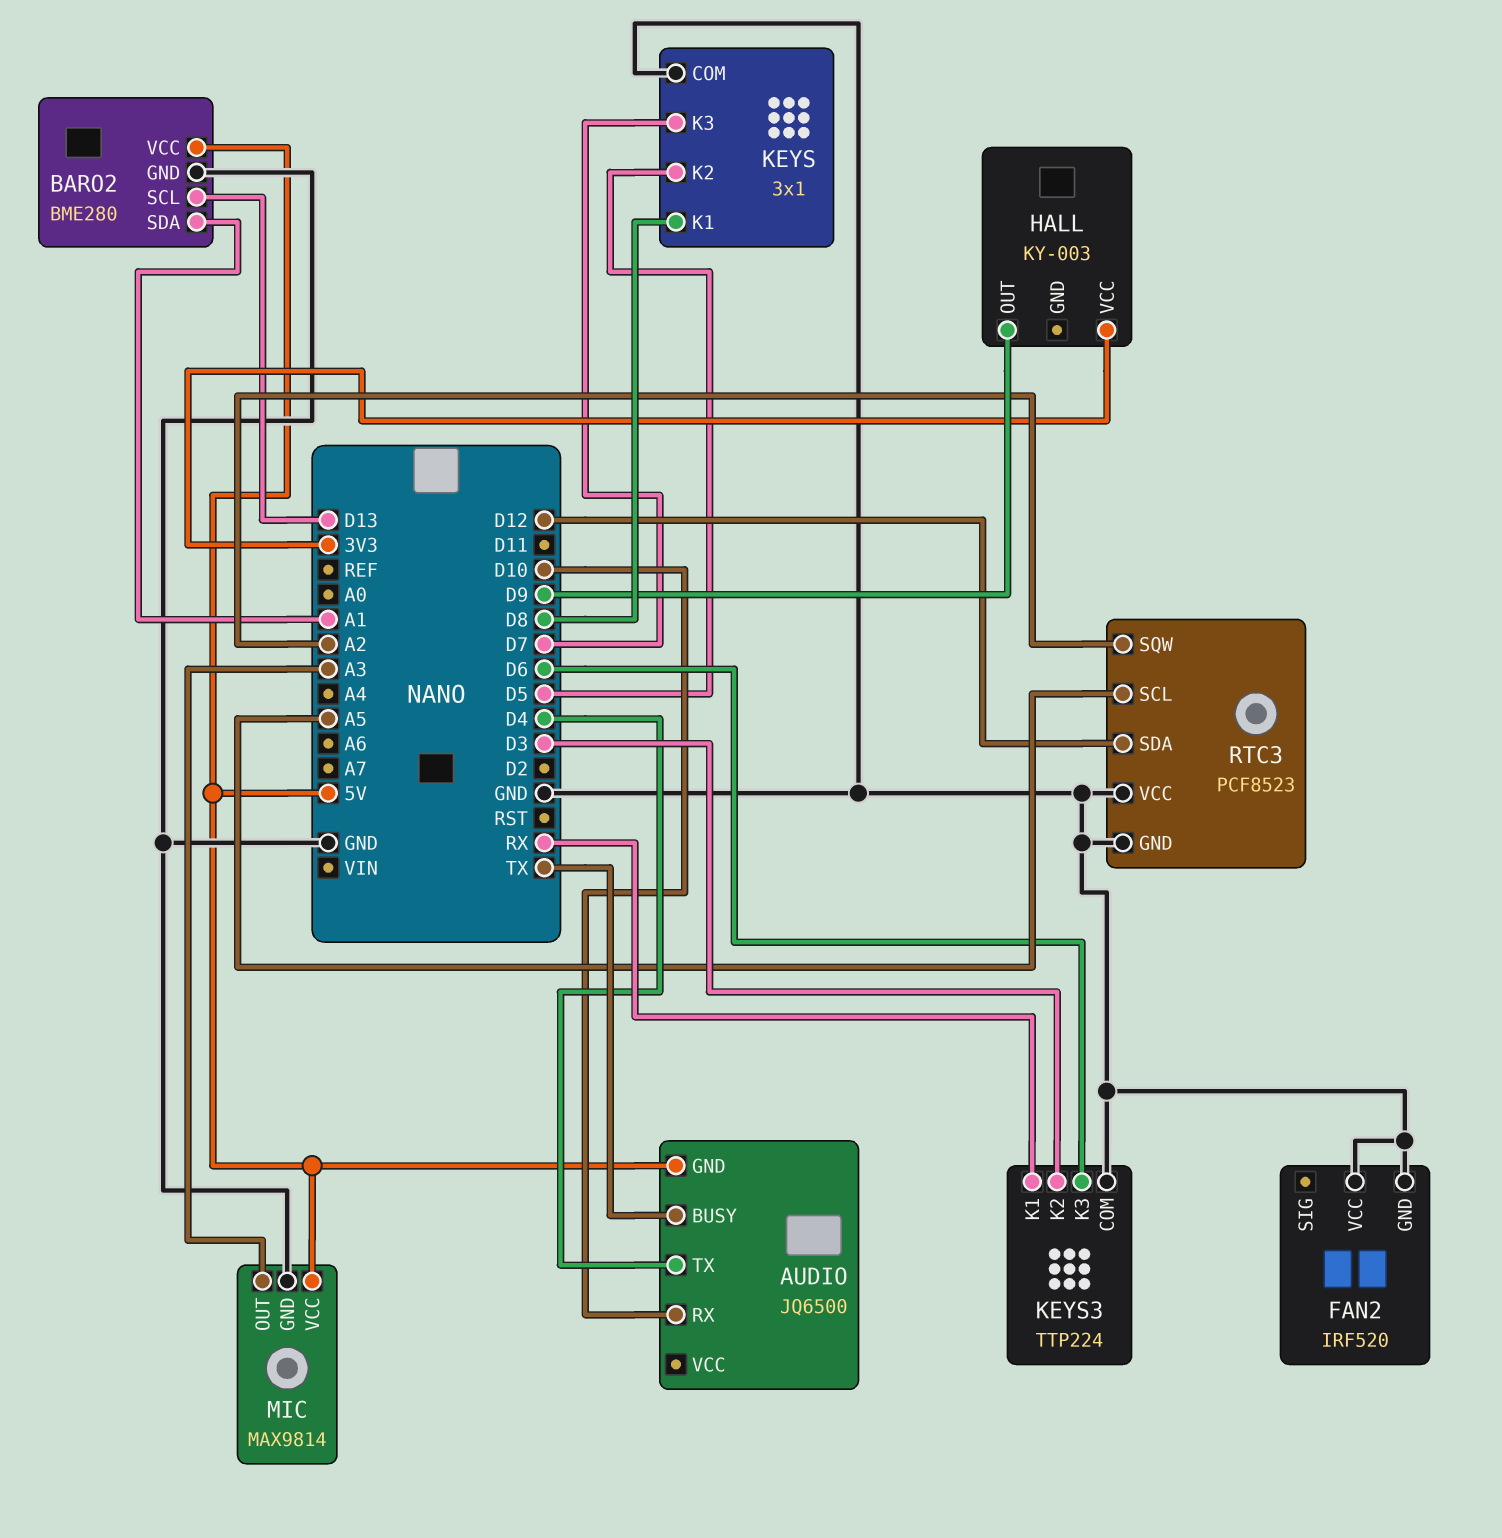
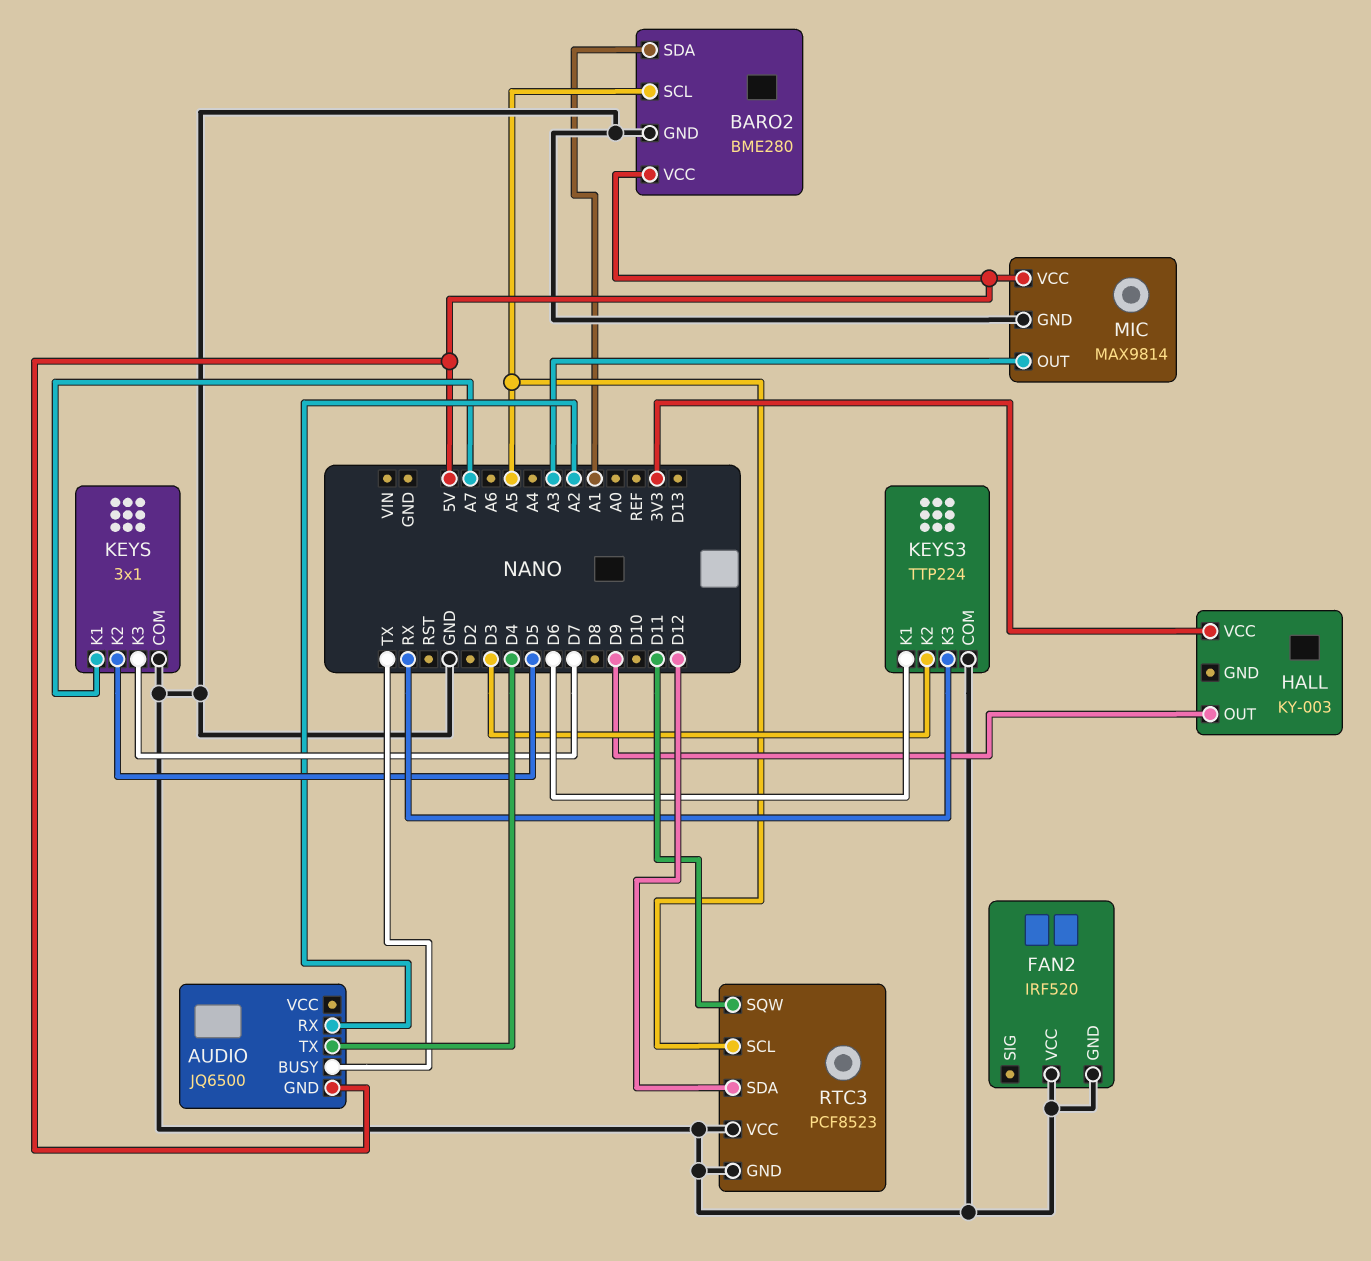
AUDIO pin RX: D10 -> A2
BARO2 pin SCL: D13 -> A5
KEYS pin K1: D8 -> A7
KEYS3 pin K1: RX -> D6
KEYS3 pin K3: D6 -> RX
RTC3 pin SQW: A2 -> D11

